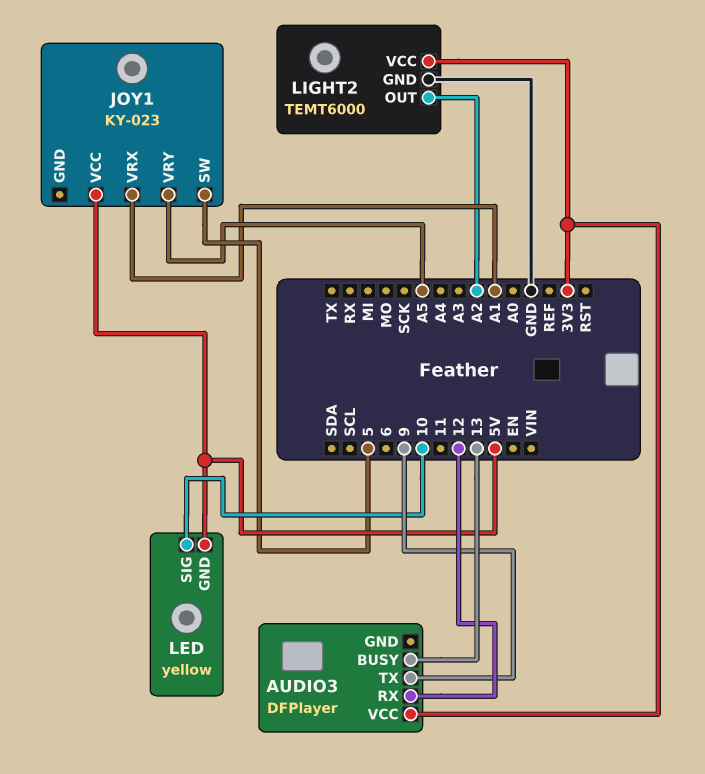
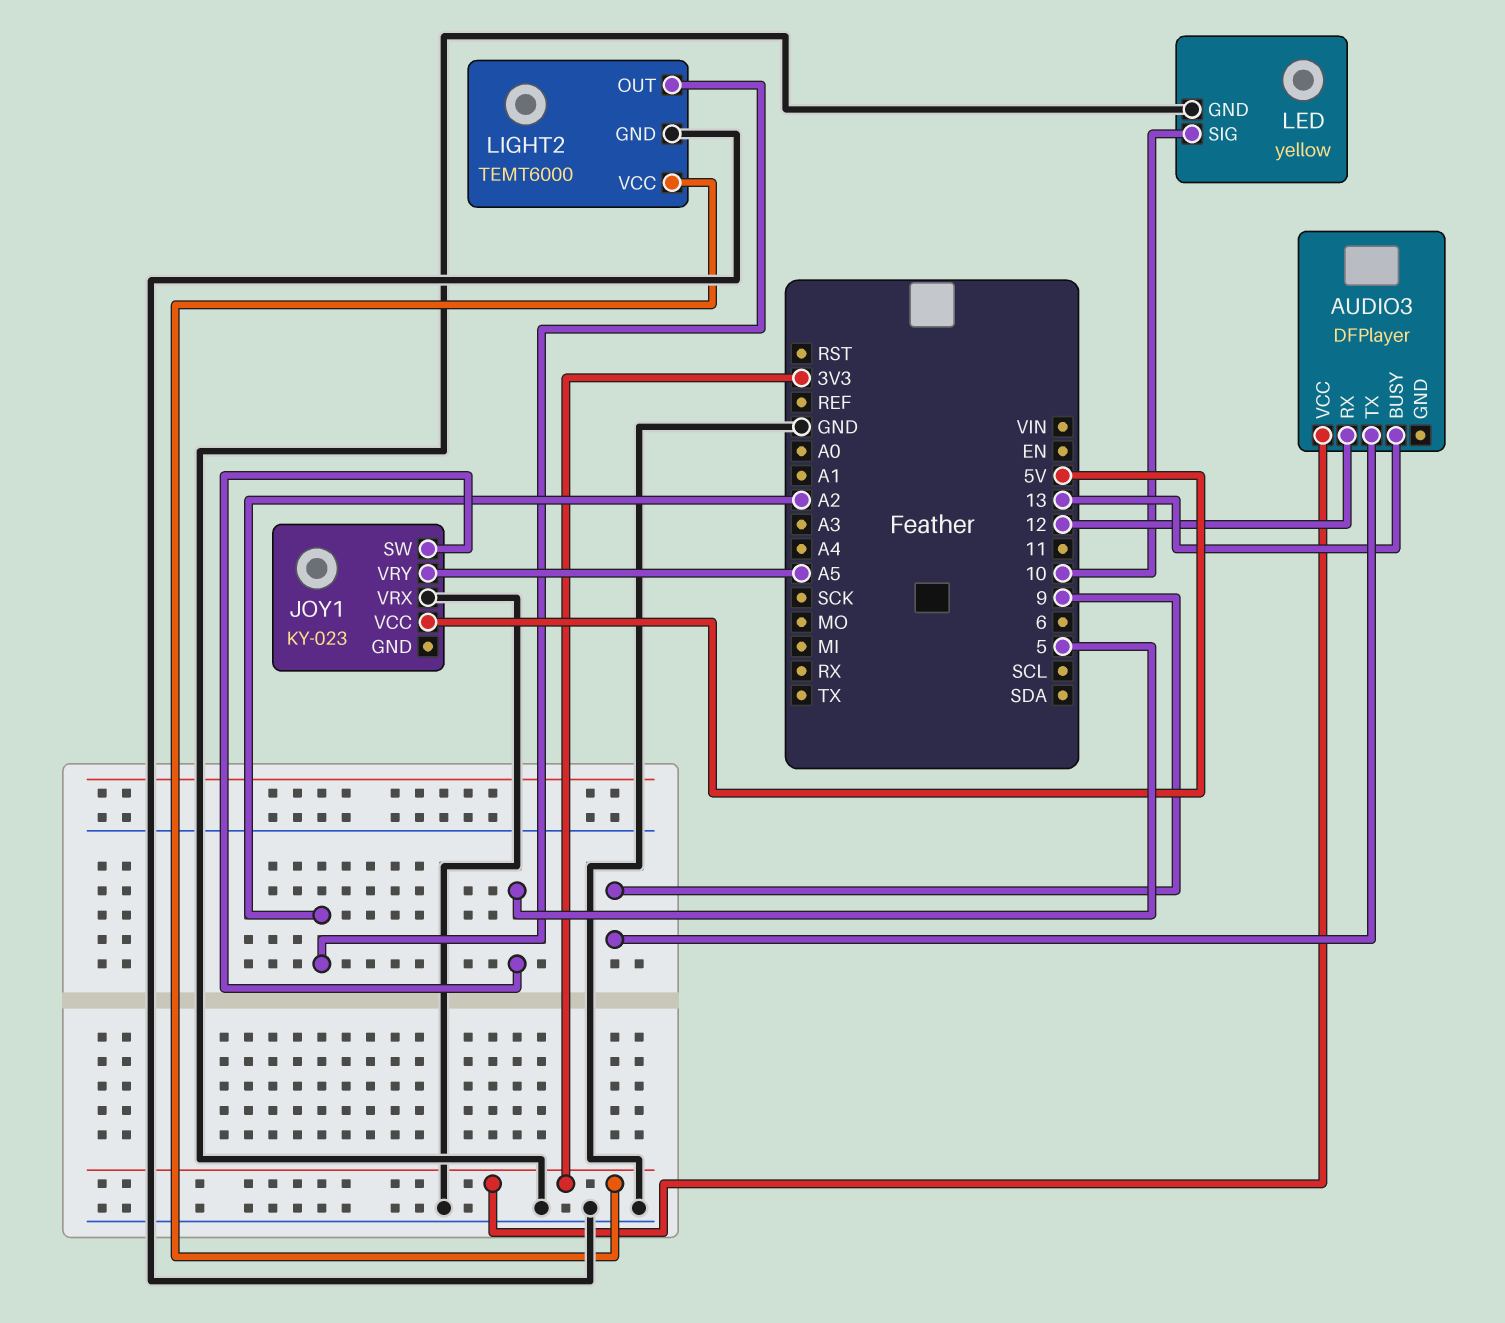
JOY1 pin VRX: A1 -> GND
LED pin GND: 5V -> GND

